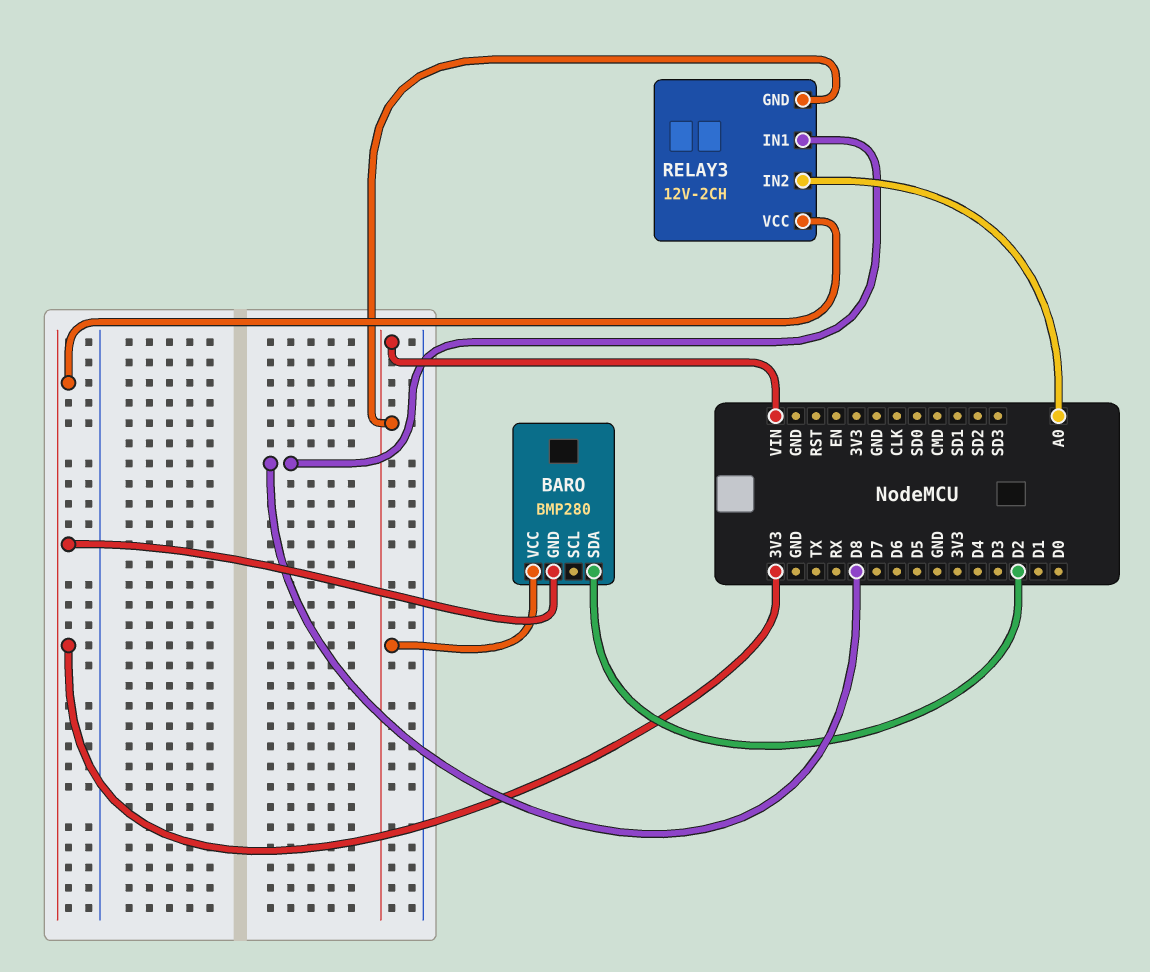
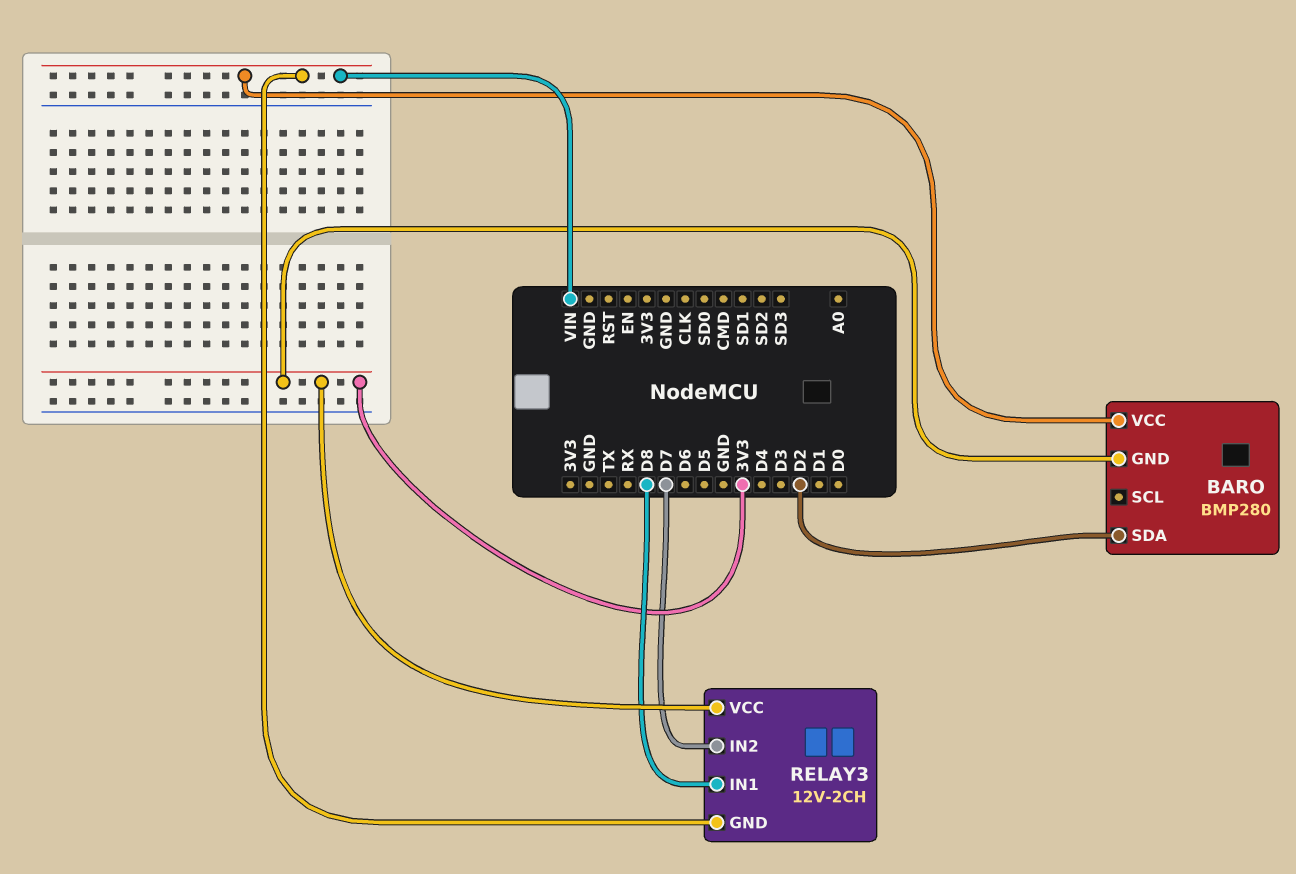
RELAY3 pin IN2: A0 -> D7

